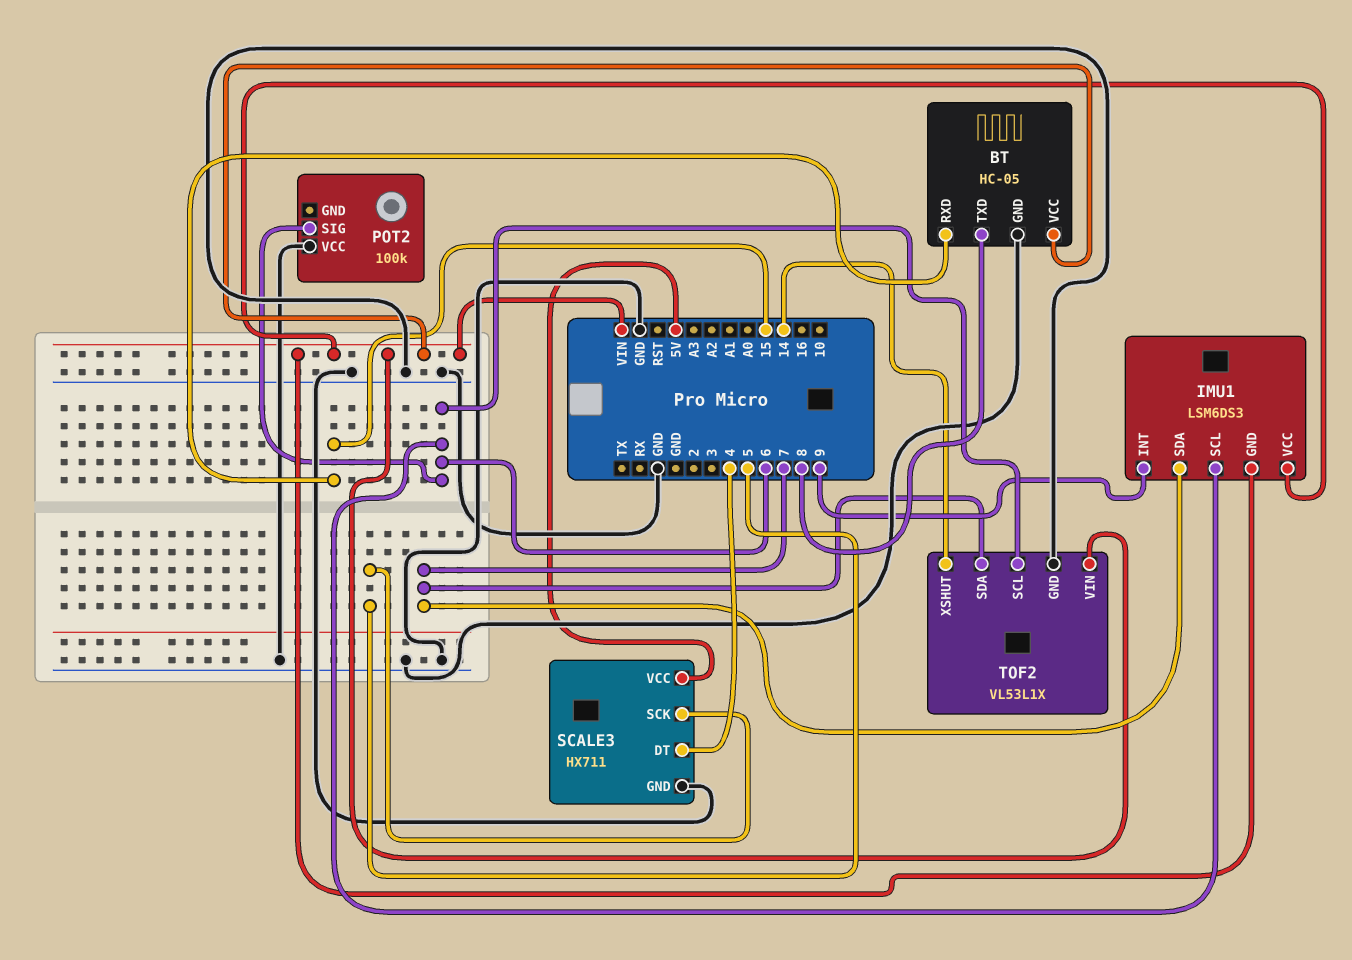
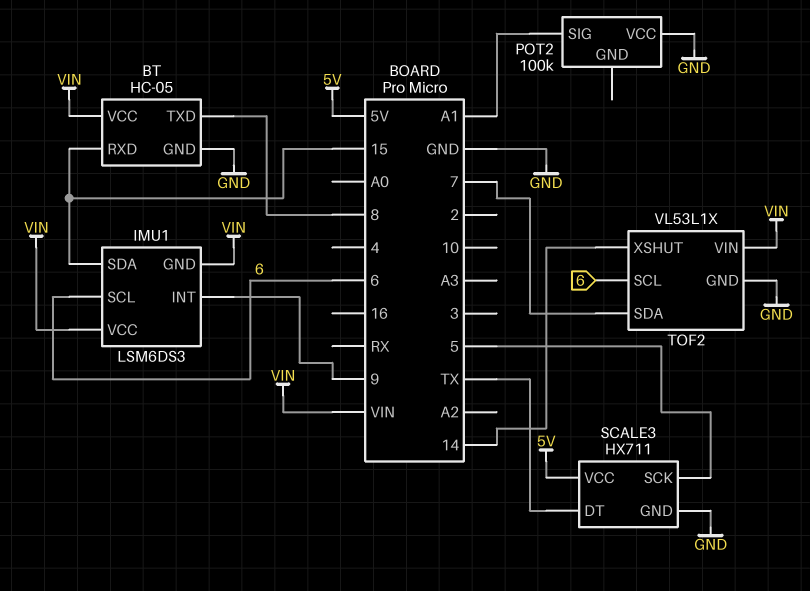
IMU1 pin SDA: 7 -> 15
POT2 pin SIG: 6 -> A1
SCALE3 pin DT: 4 -> TX

